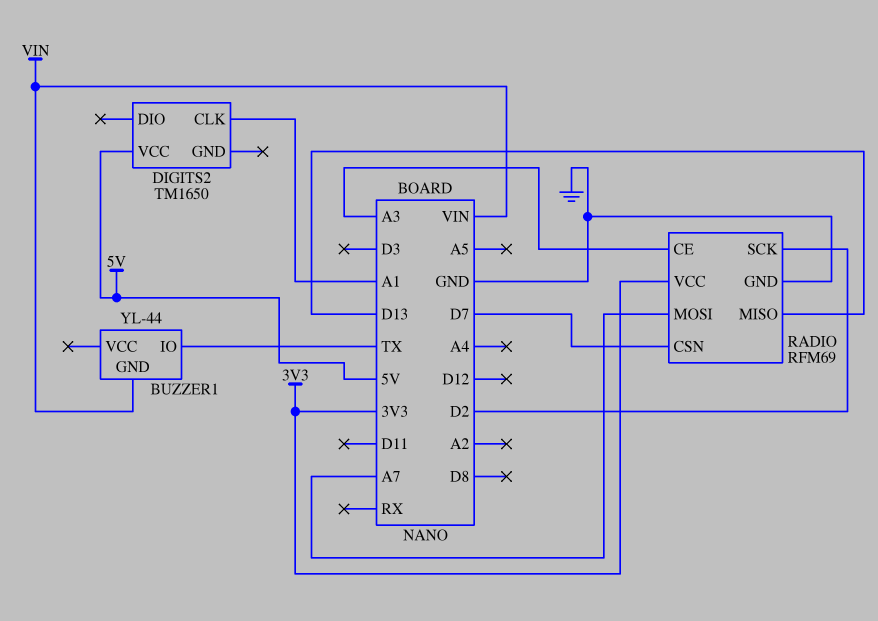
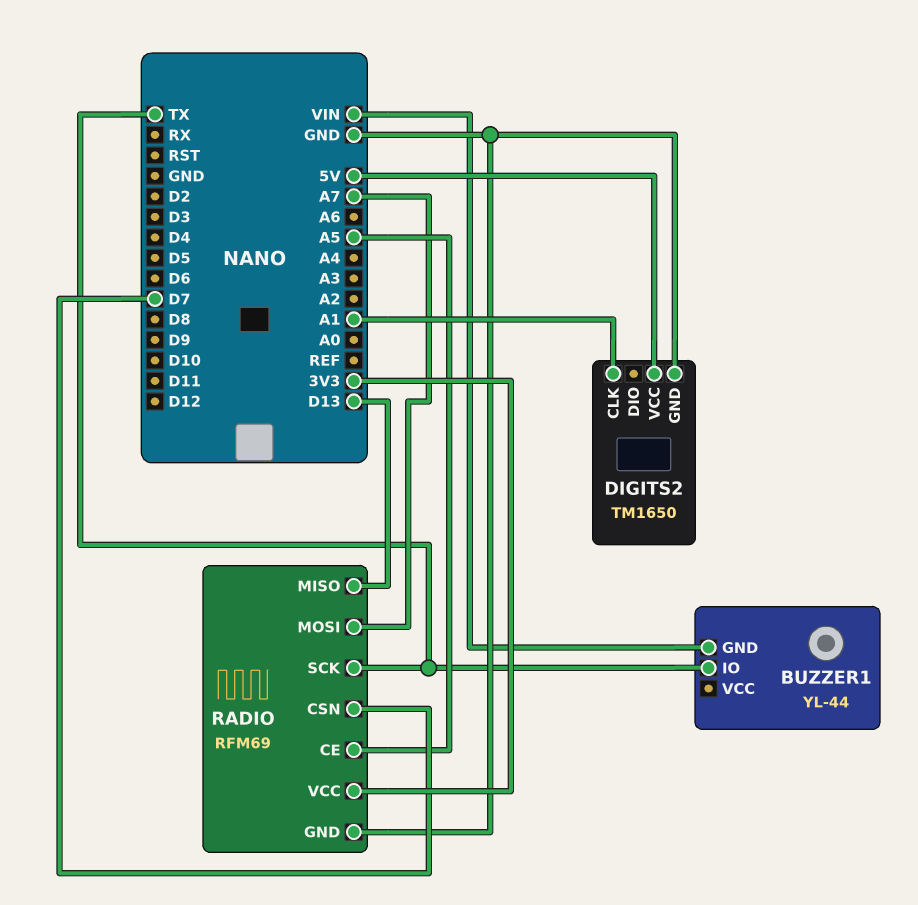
DIGITS2 pin GND: none -> GND
RADIO pin CE: A3 -> A5
RADIO pin SCK: D2 -> TX

